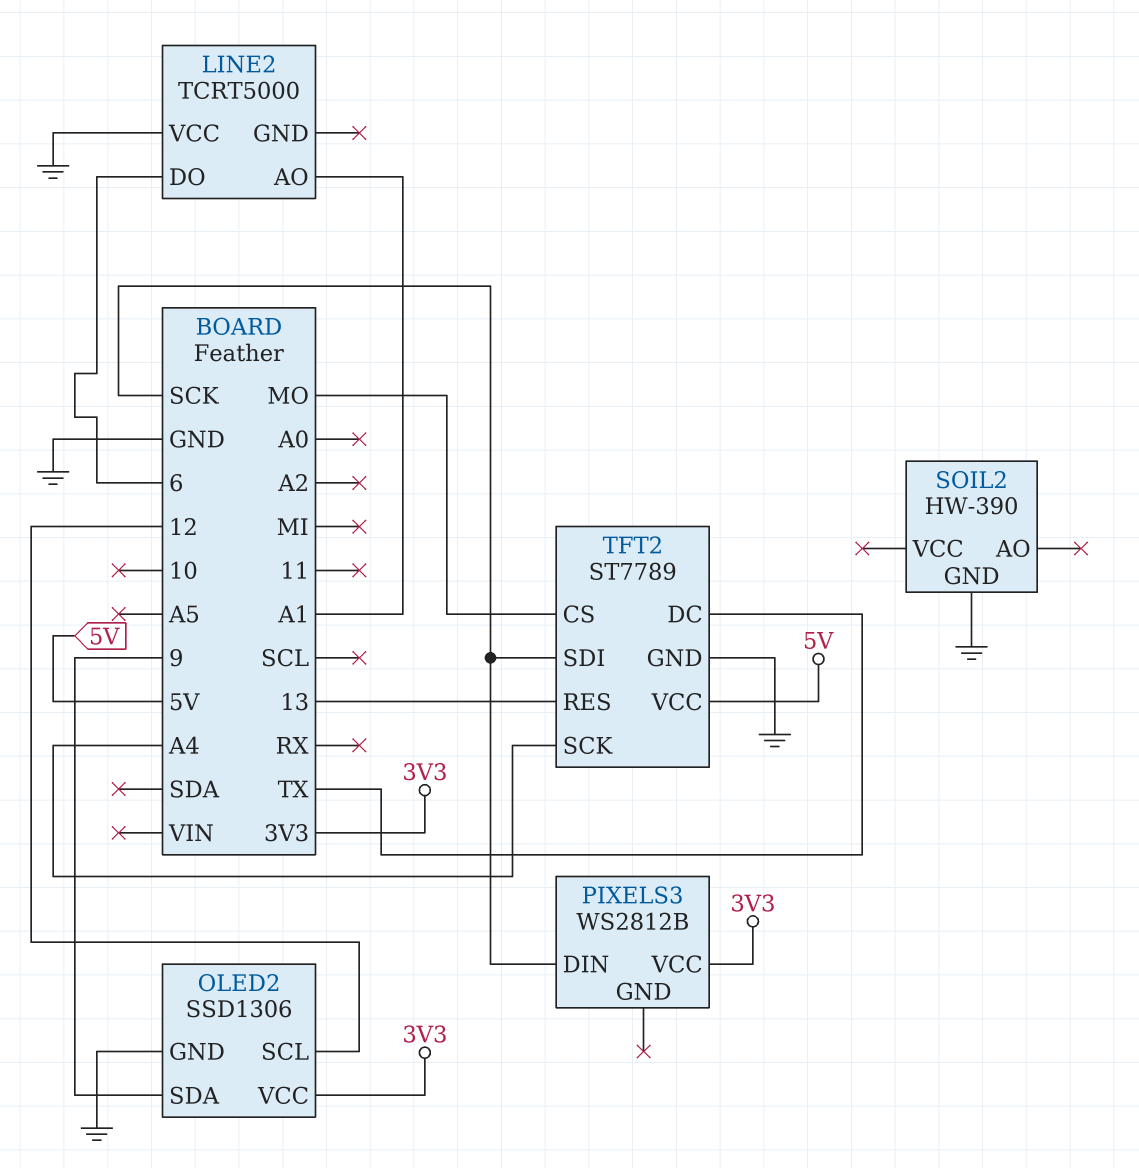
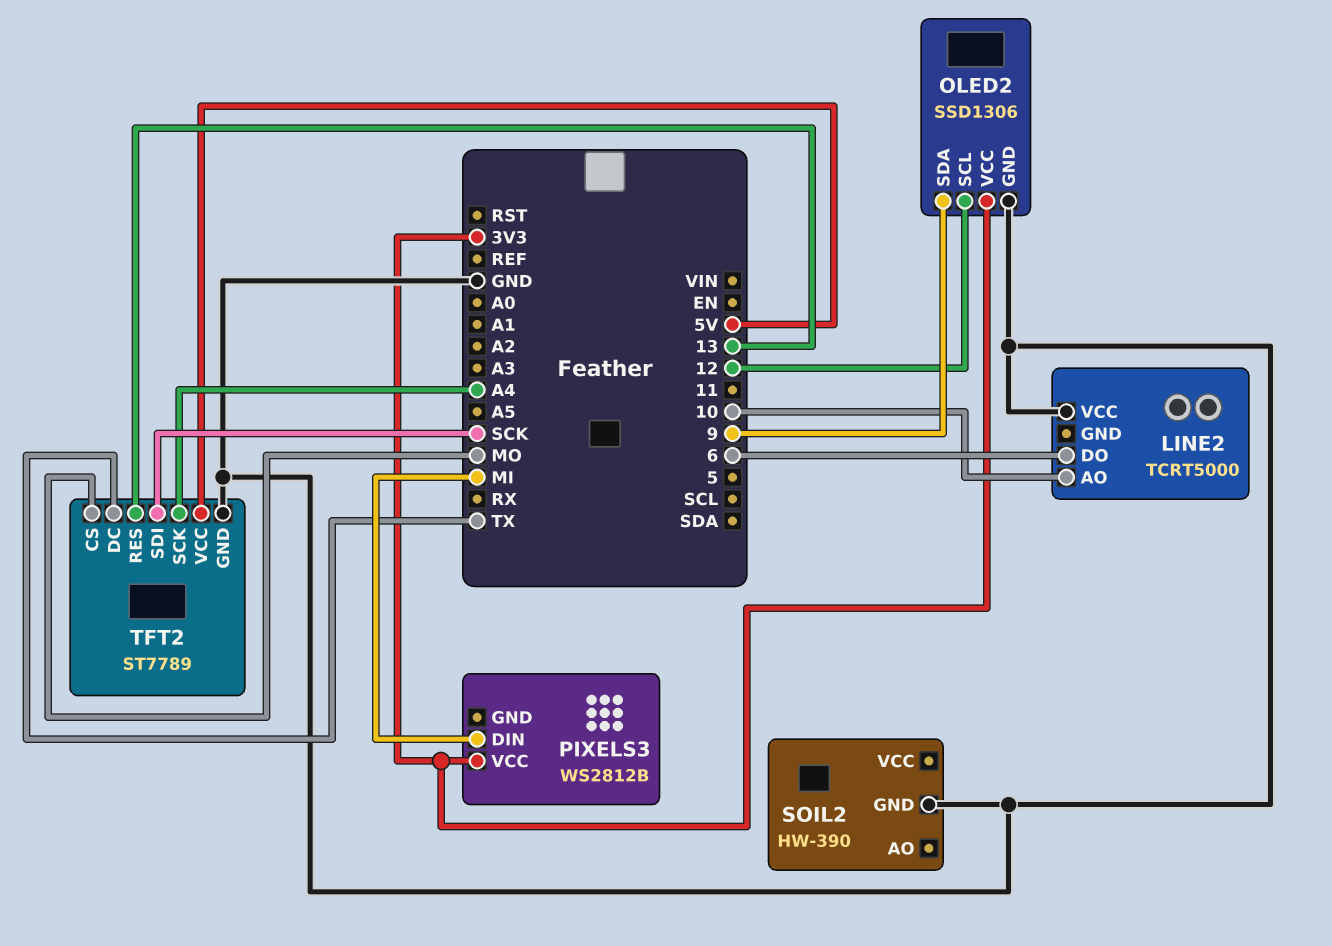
LINE2 pin AO: A1 -> 10
PIXELS3 pin DIN: SCK -> MI

